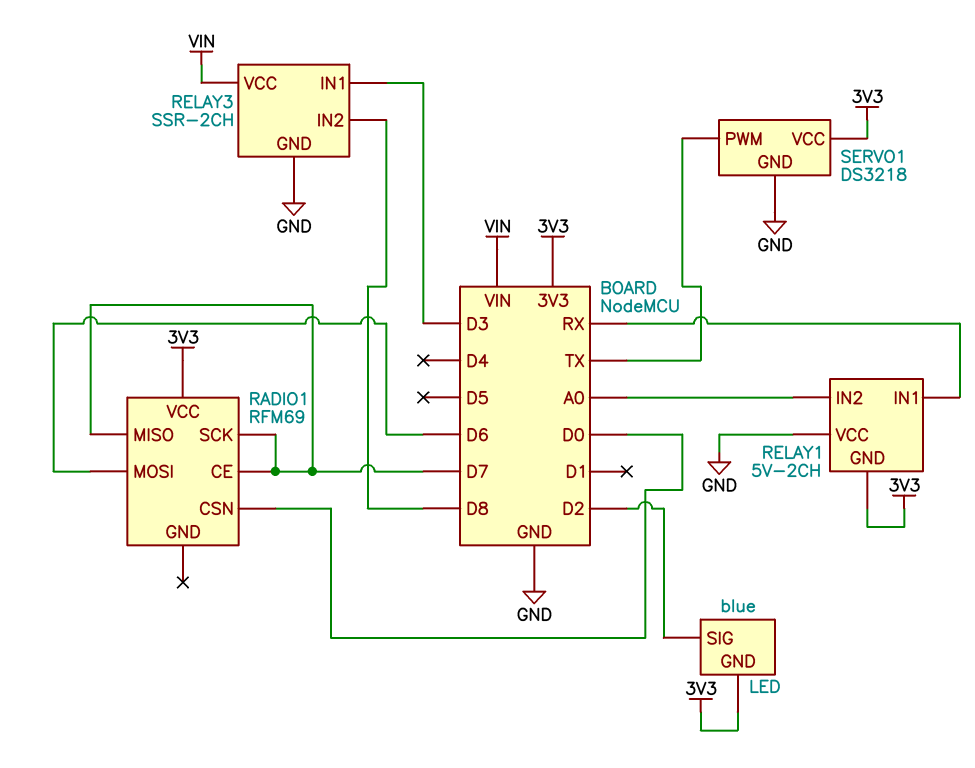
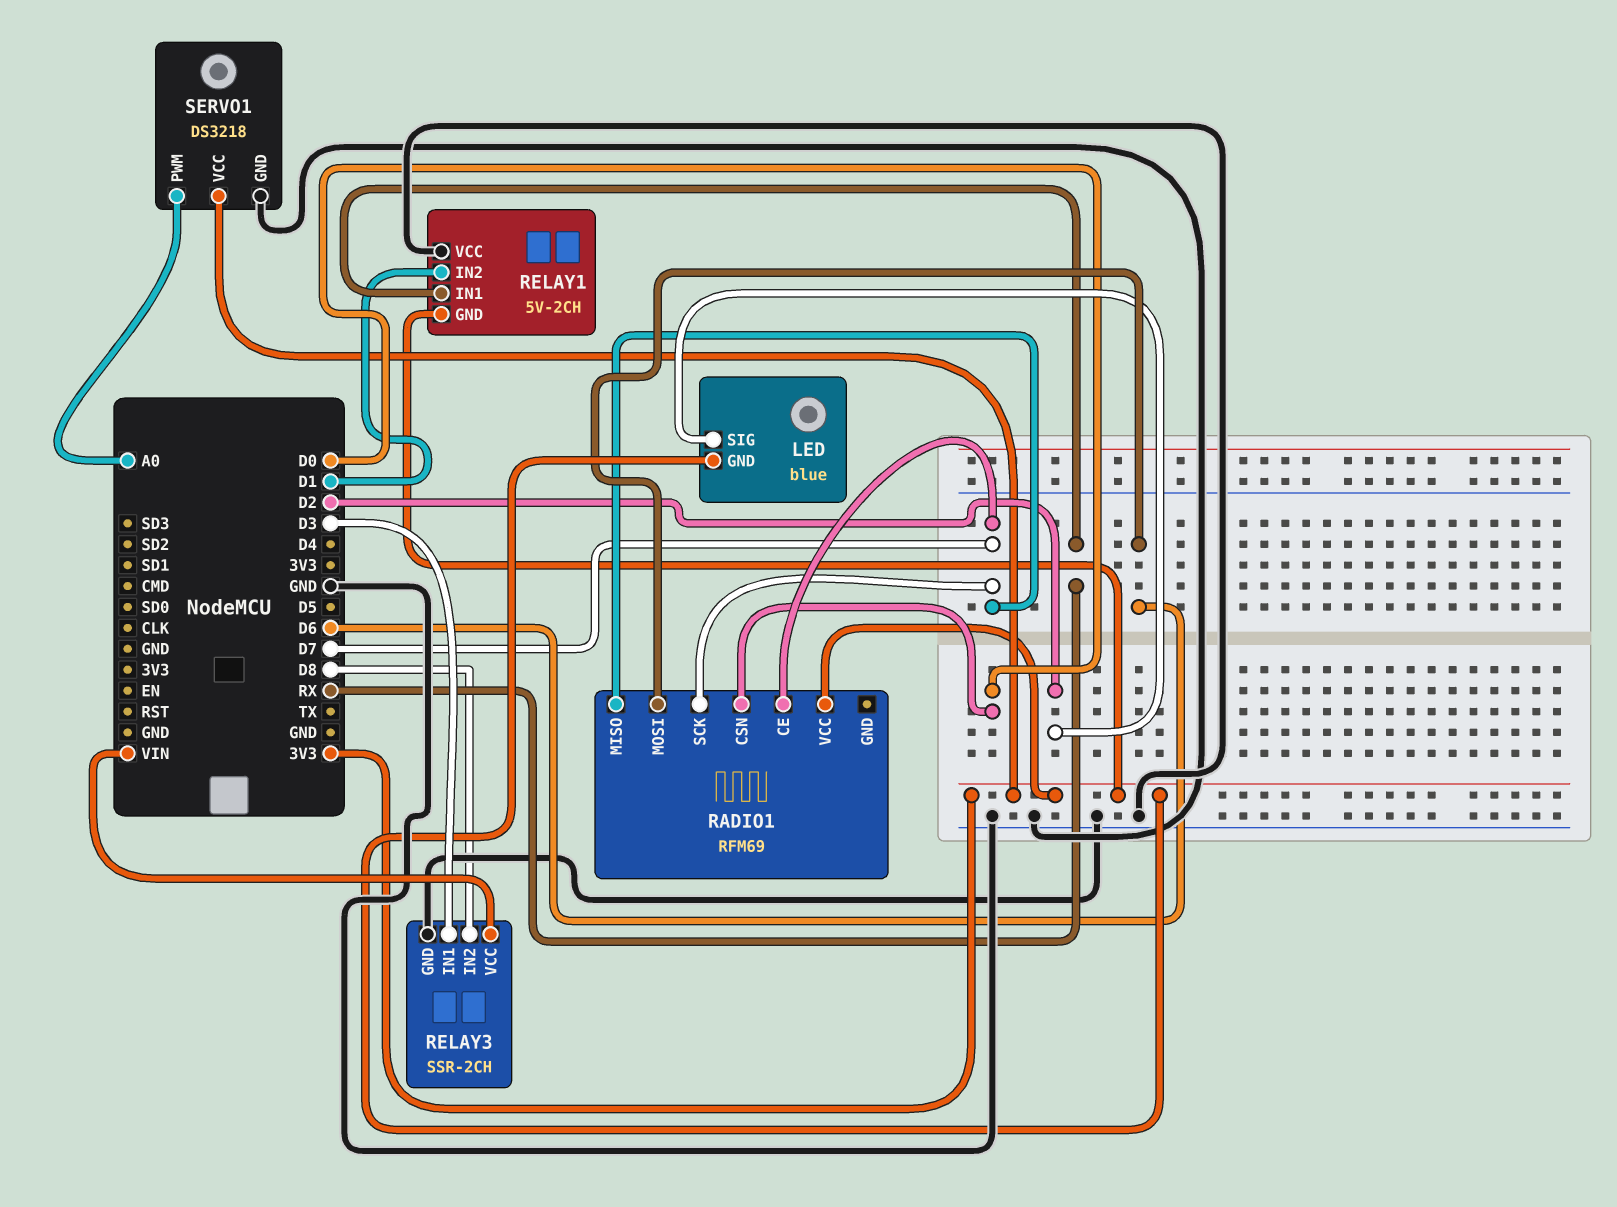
RELAY1 pin IN2: A0 -> D1
SERVO1 pin PWM: TX -> A0

